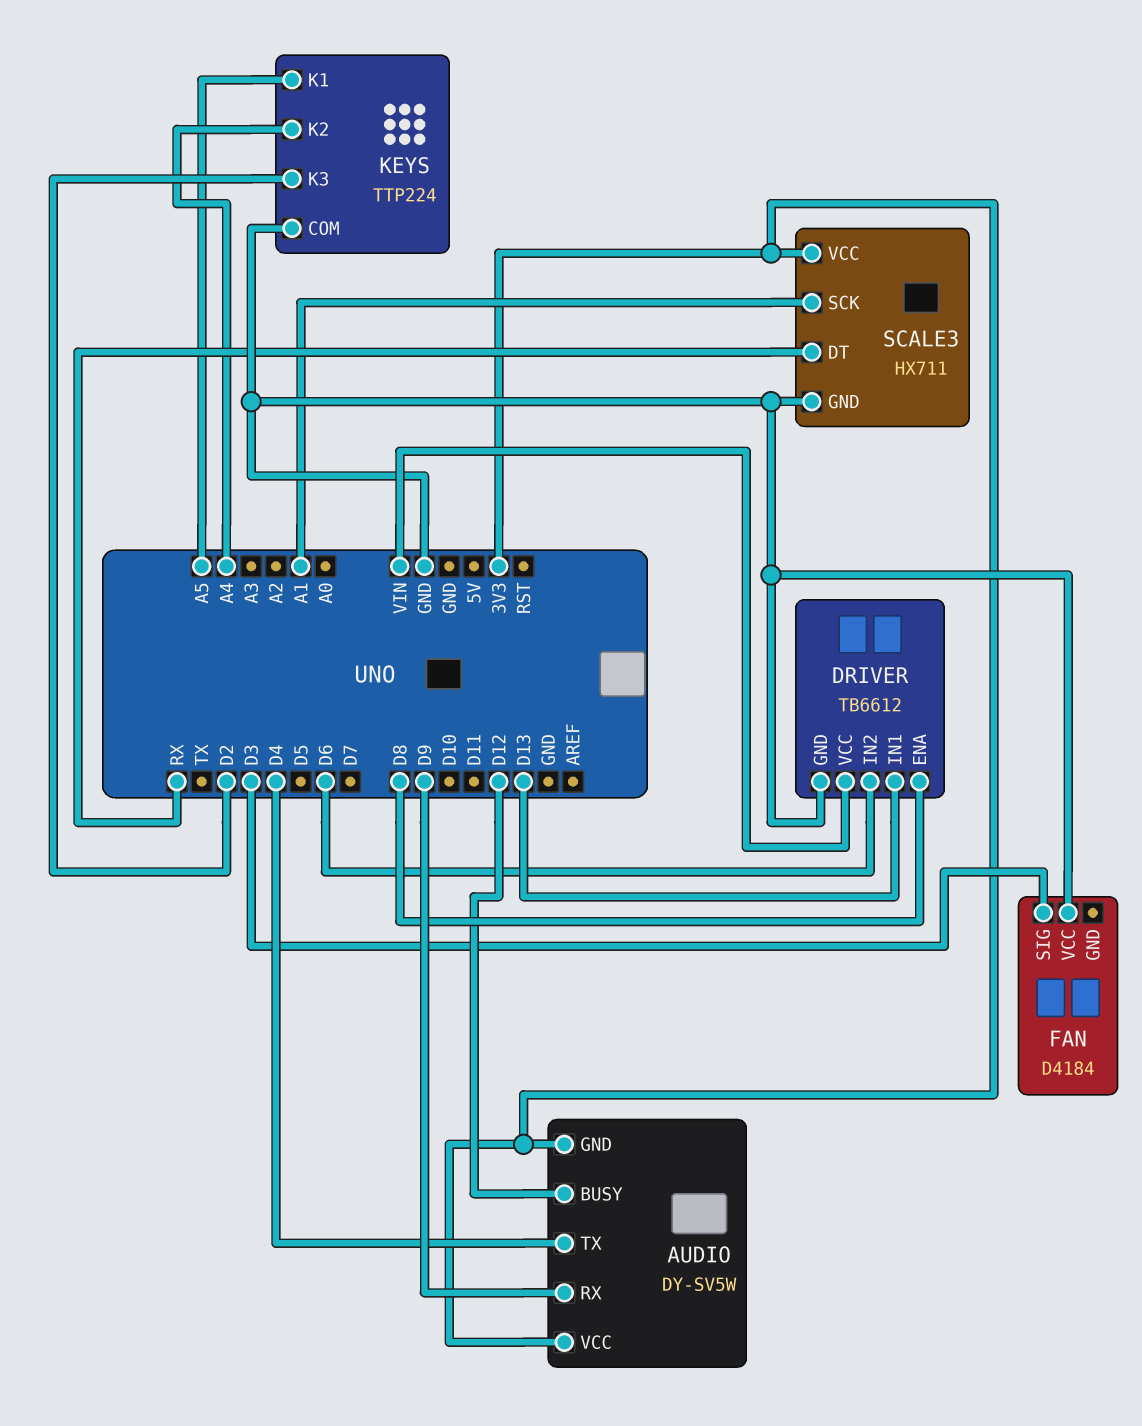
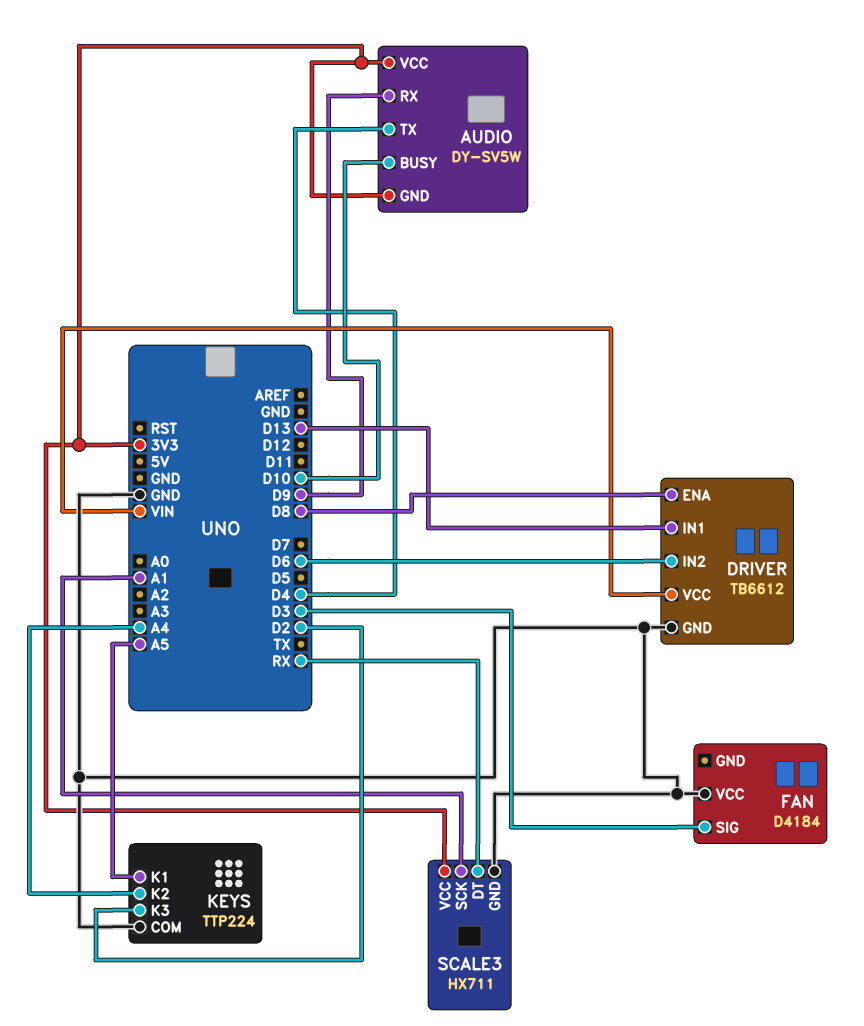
AUDIO pin BUSY: D12 -> D10

